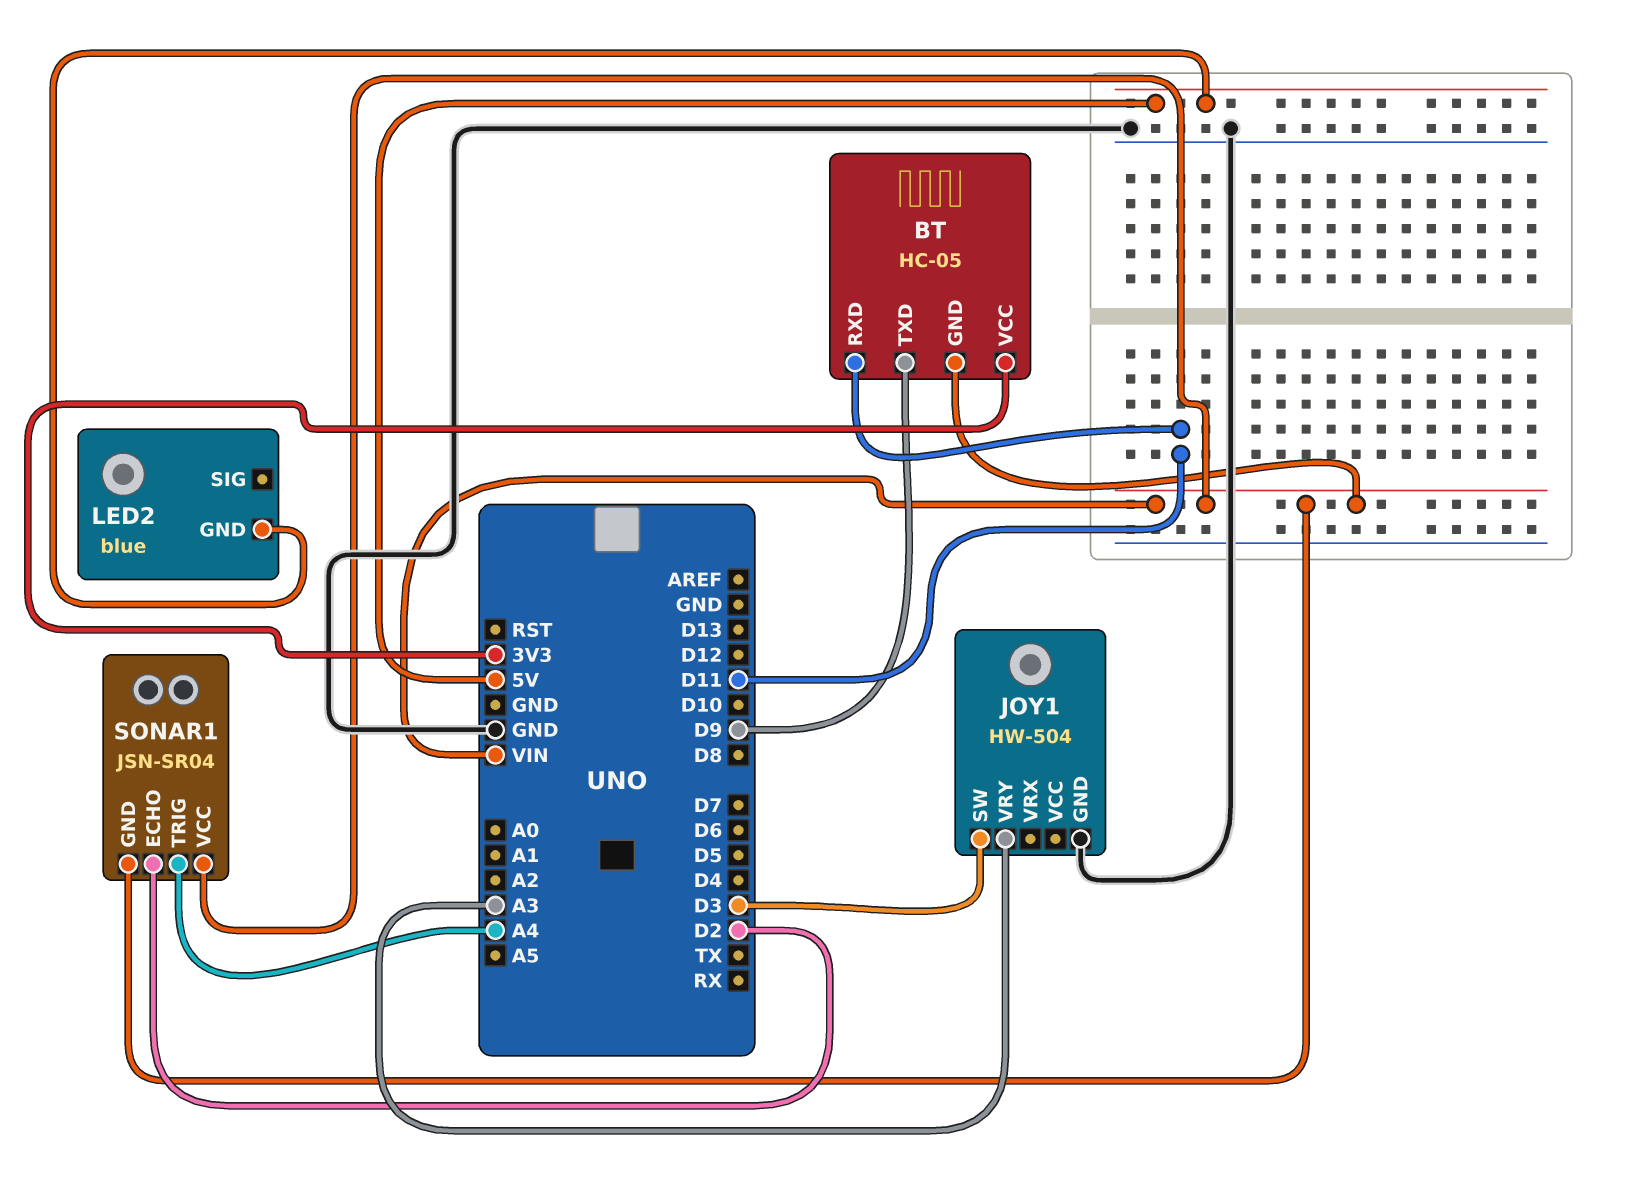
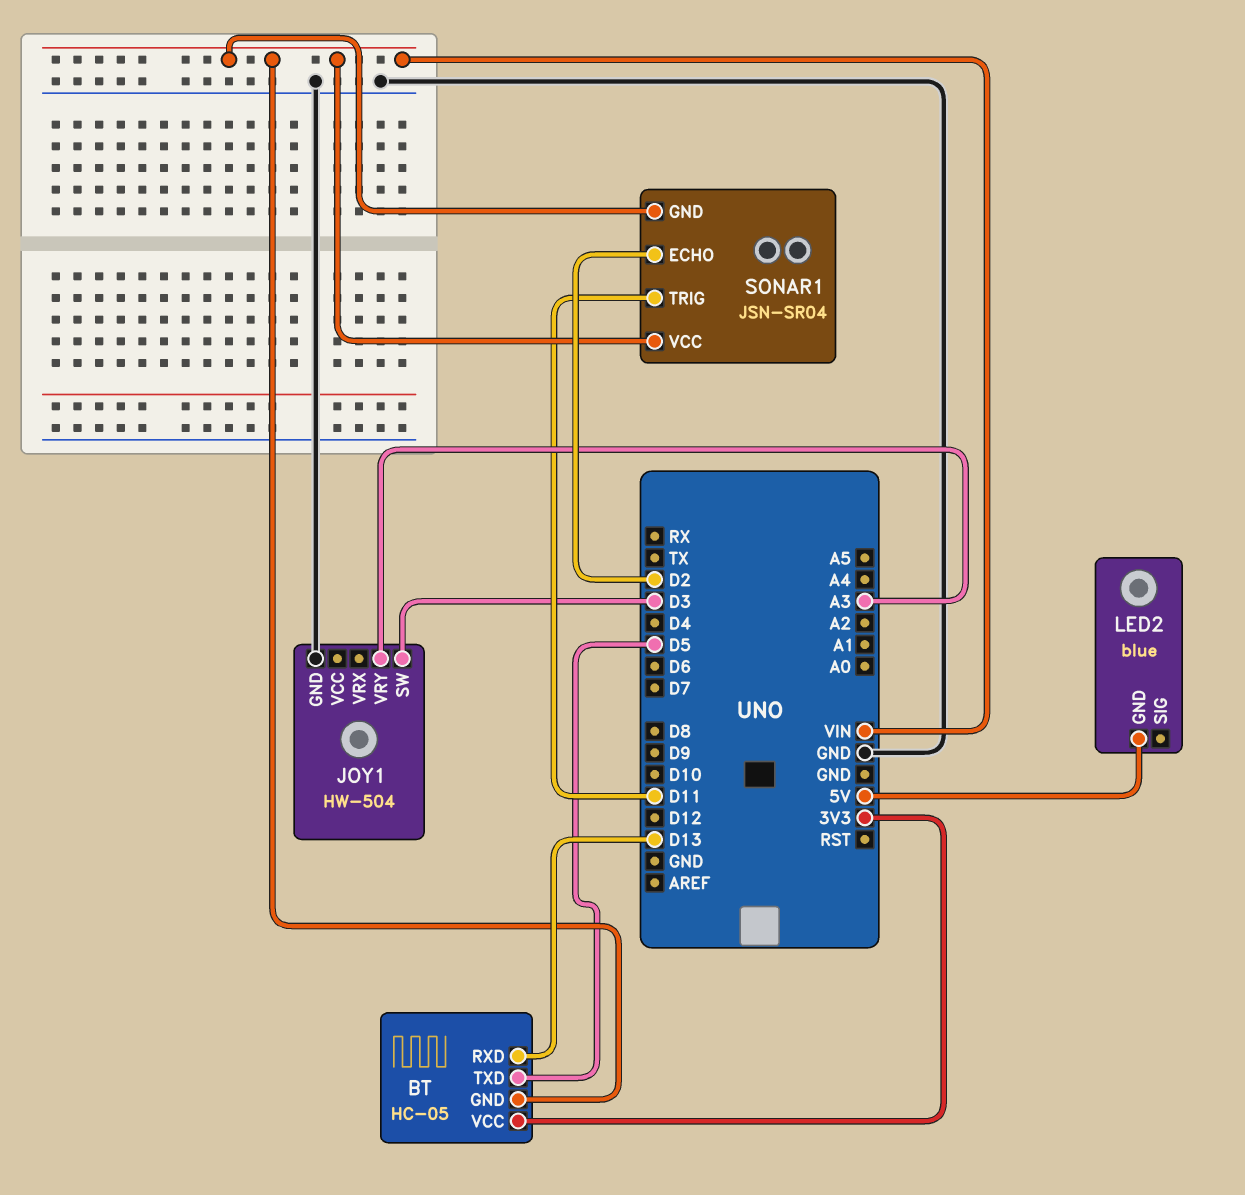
BT pin RXD: D11 -> D13
BT pin TXD: D9 -> D5
SONAR1 pin TRIG: A4 -> D11

